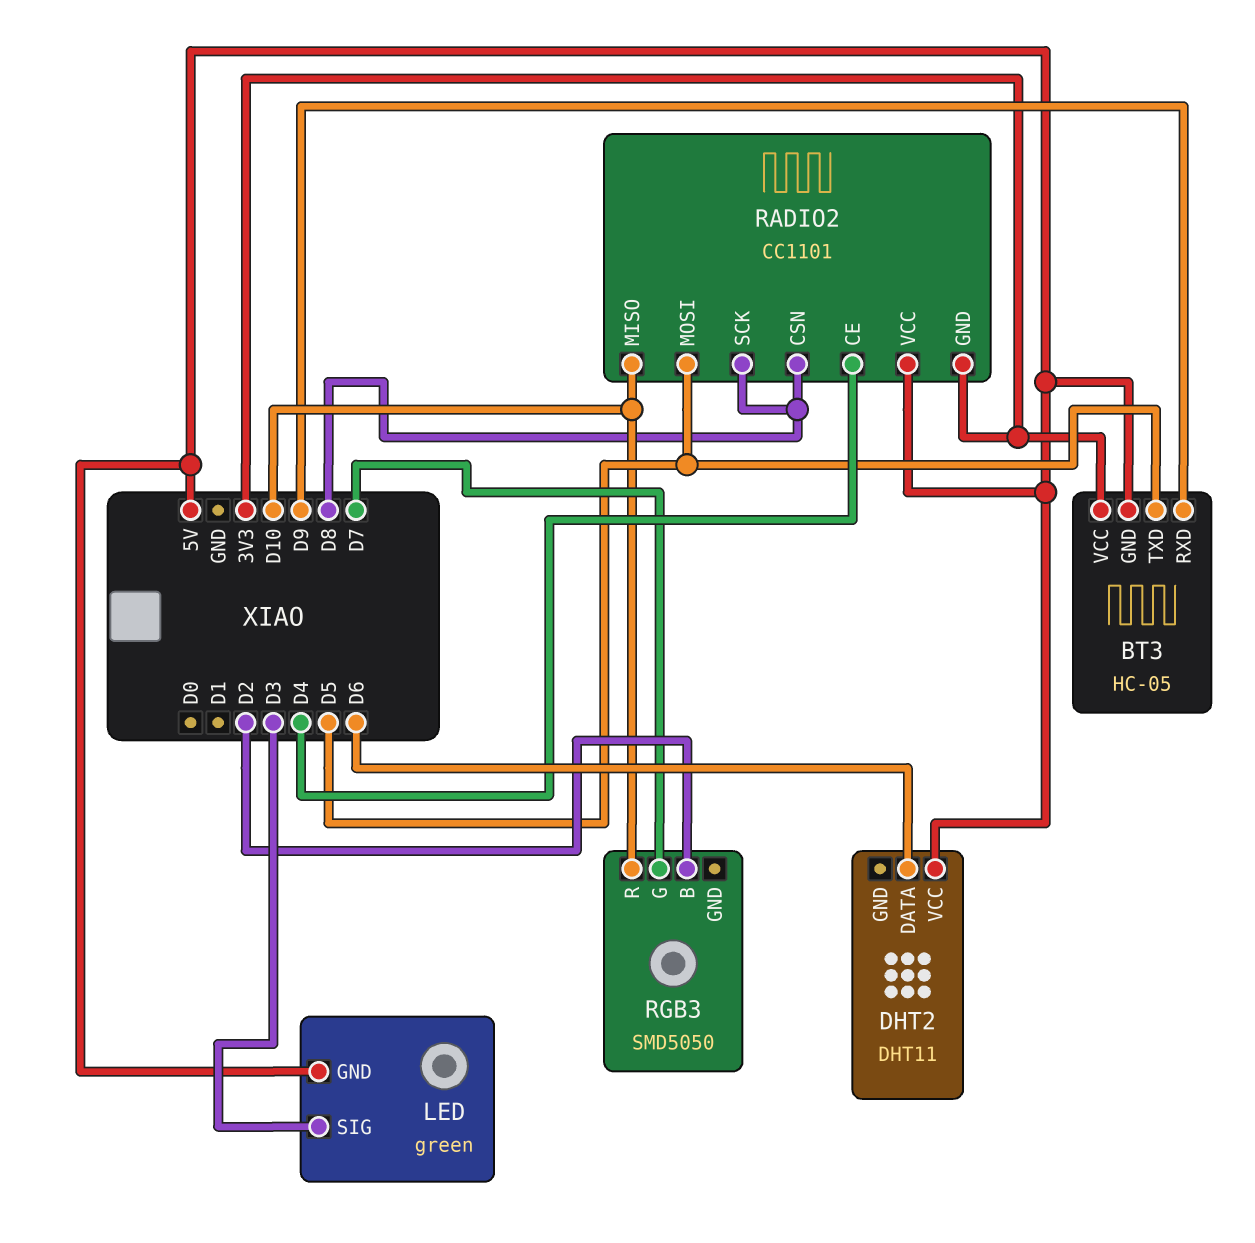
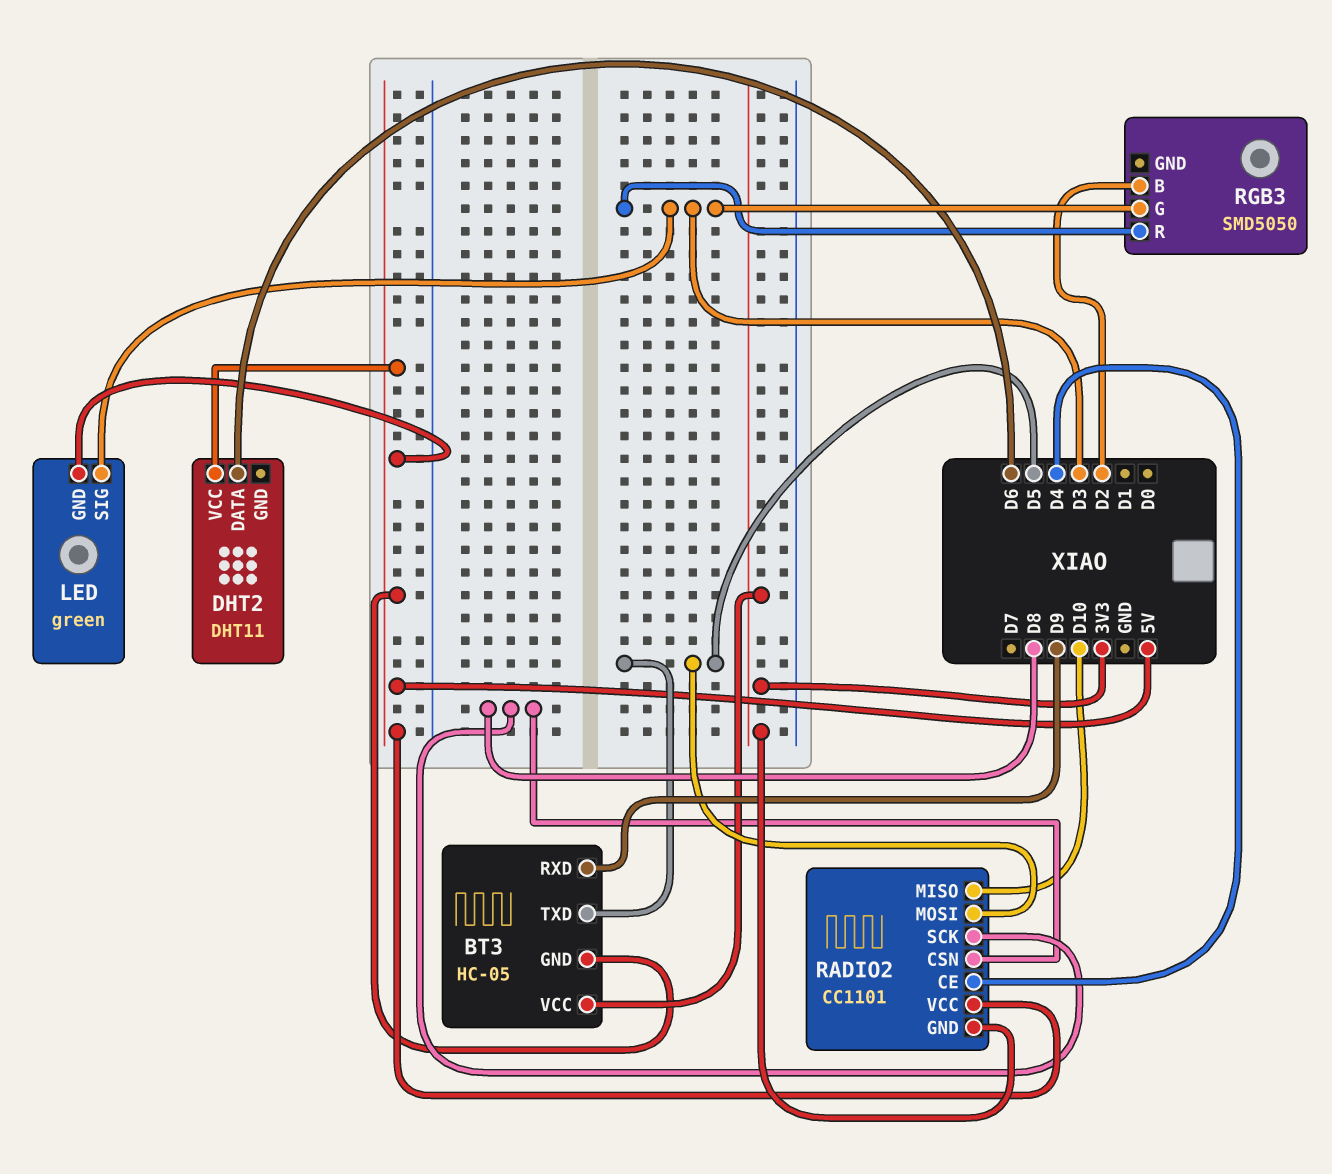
RGB3 pin G: D7 -> D3
RGB3 pin R: D10 -> D3

